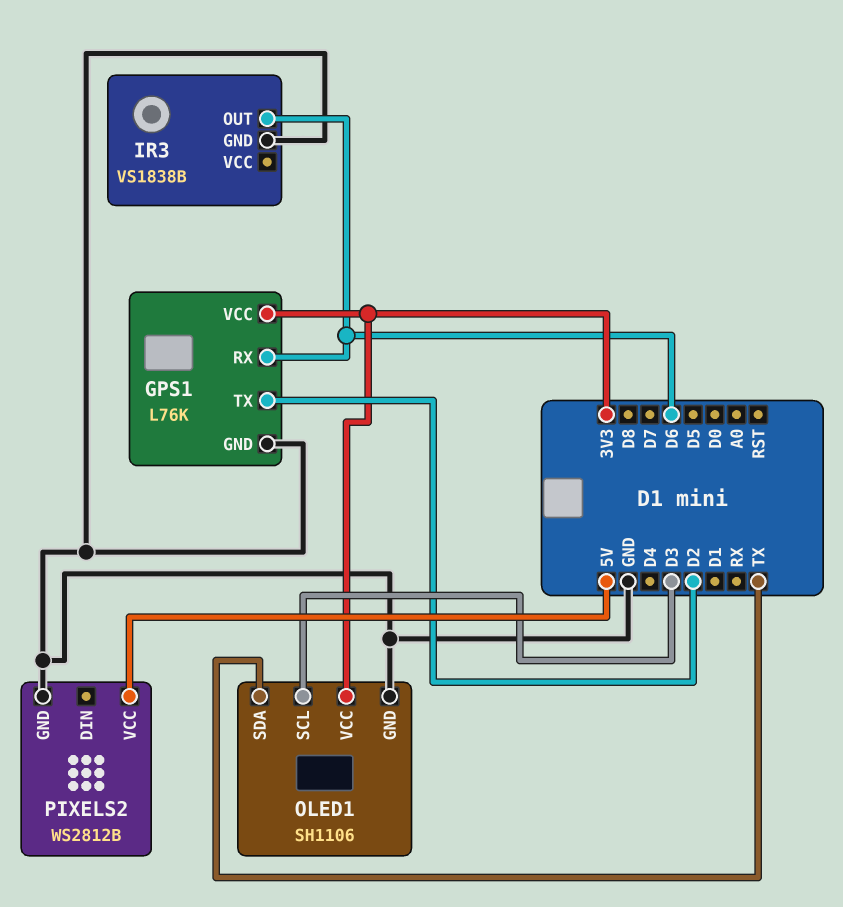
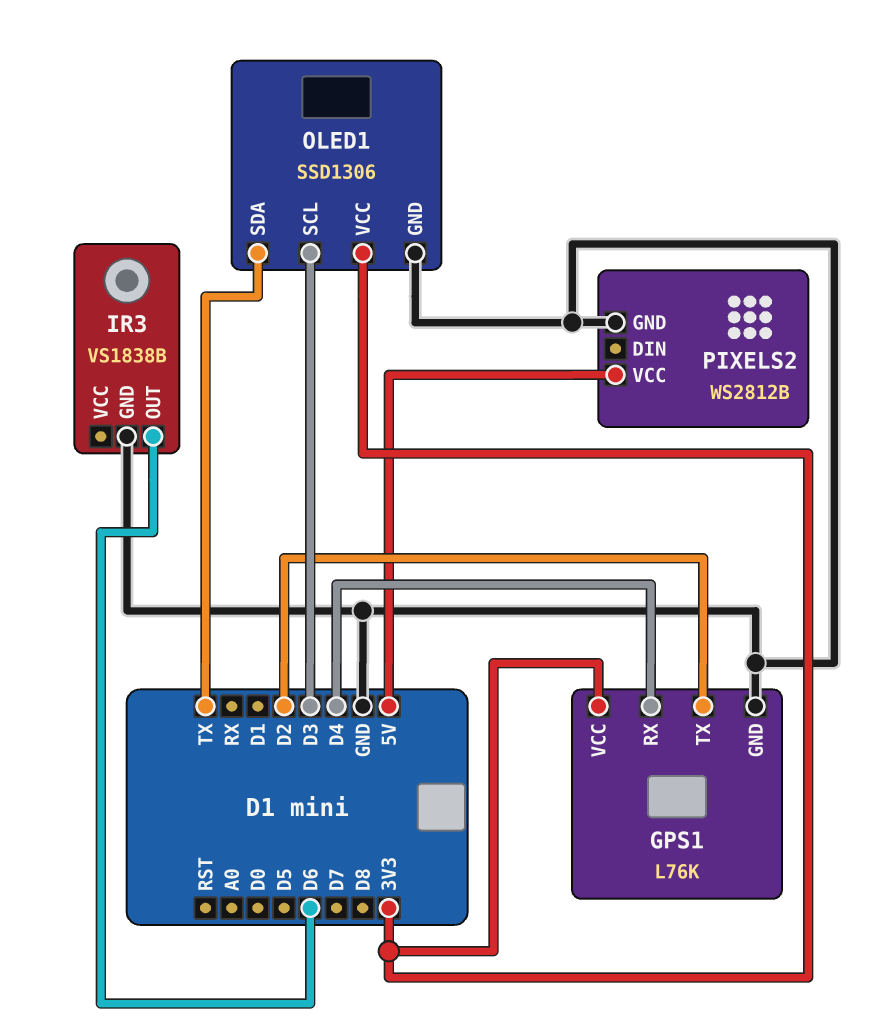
GPS1 pin RX: D6 -> D4
OLED1: SH1106 -> SSD1306

